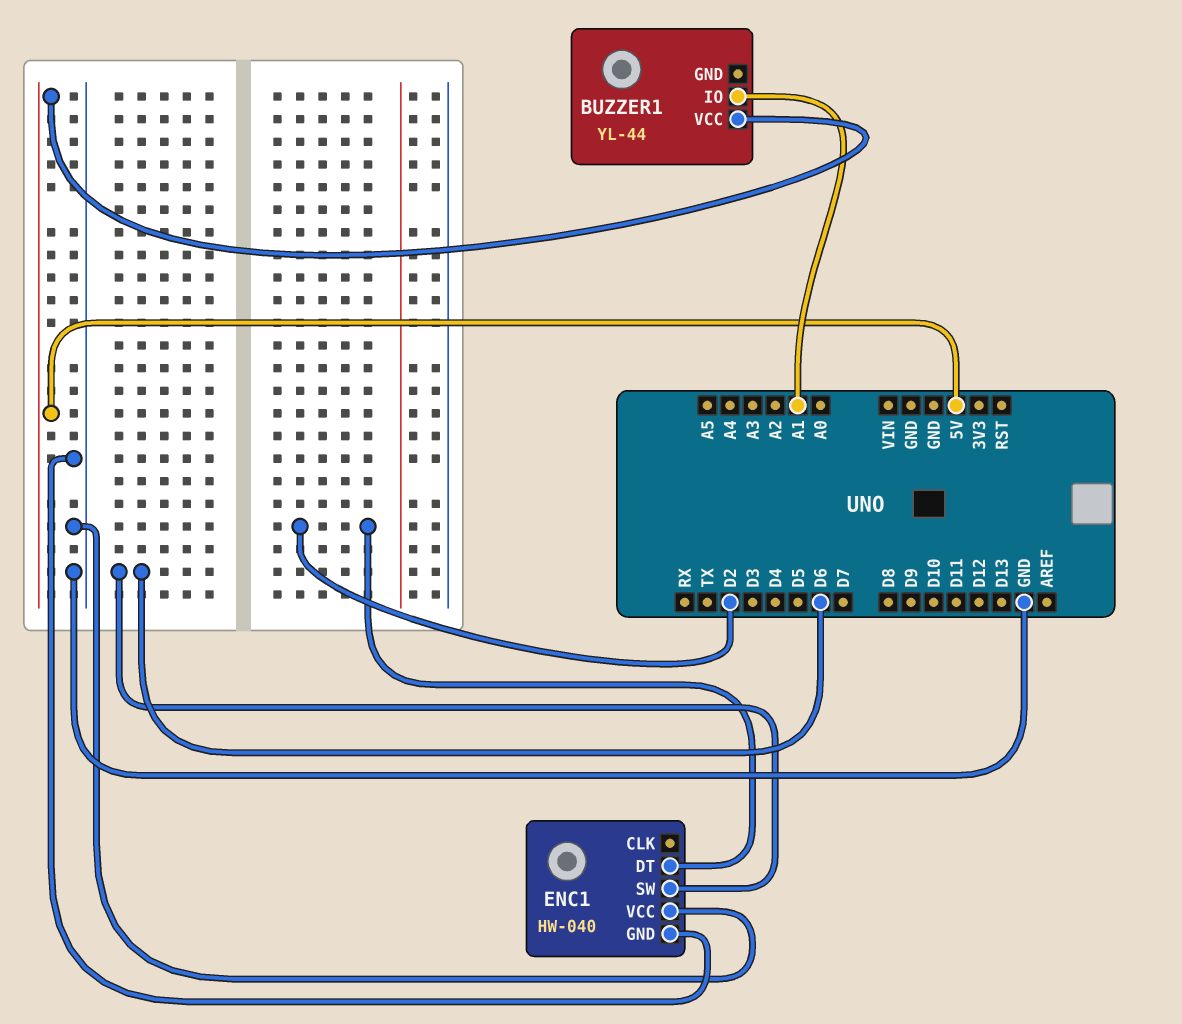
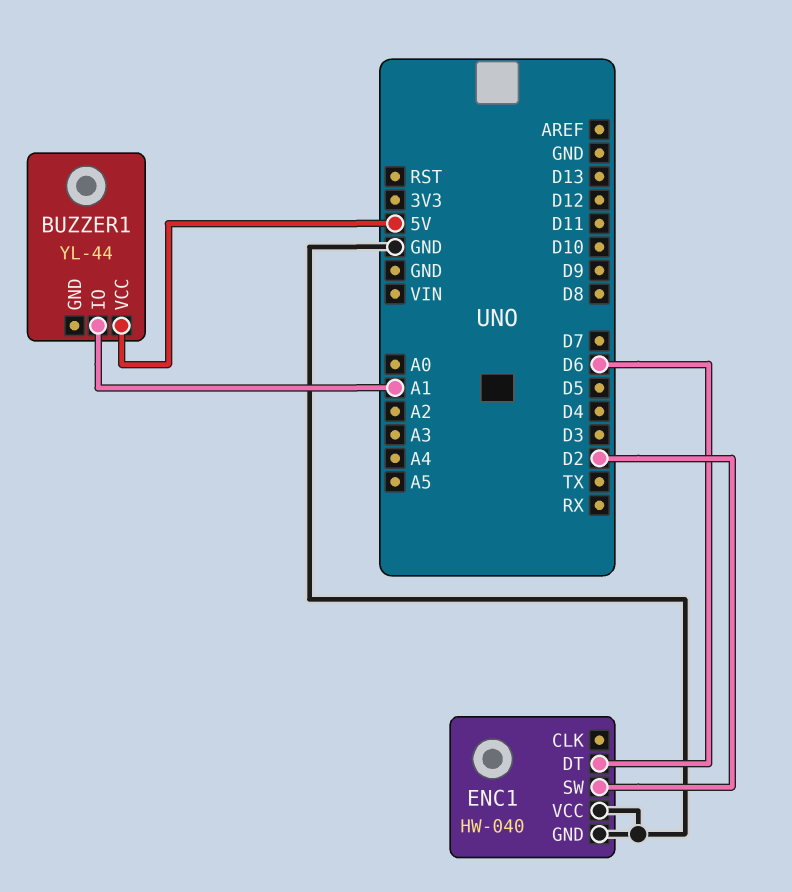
ENC1 pin DT: D2 -> D6
ENC1 pin SW: D6 -> D2

